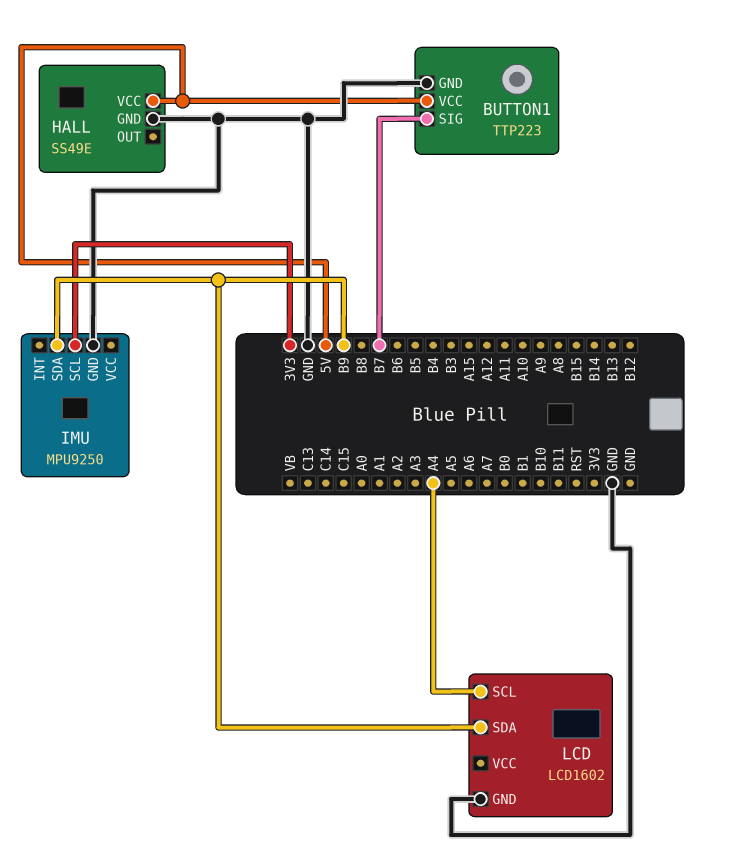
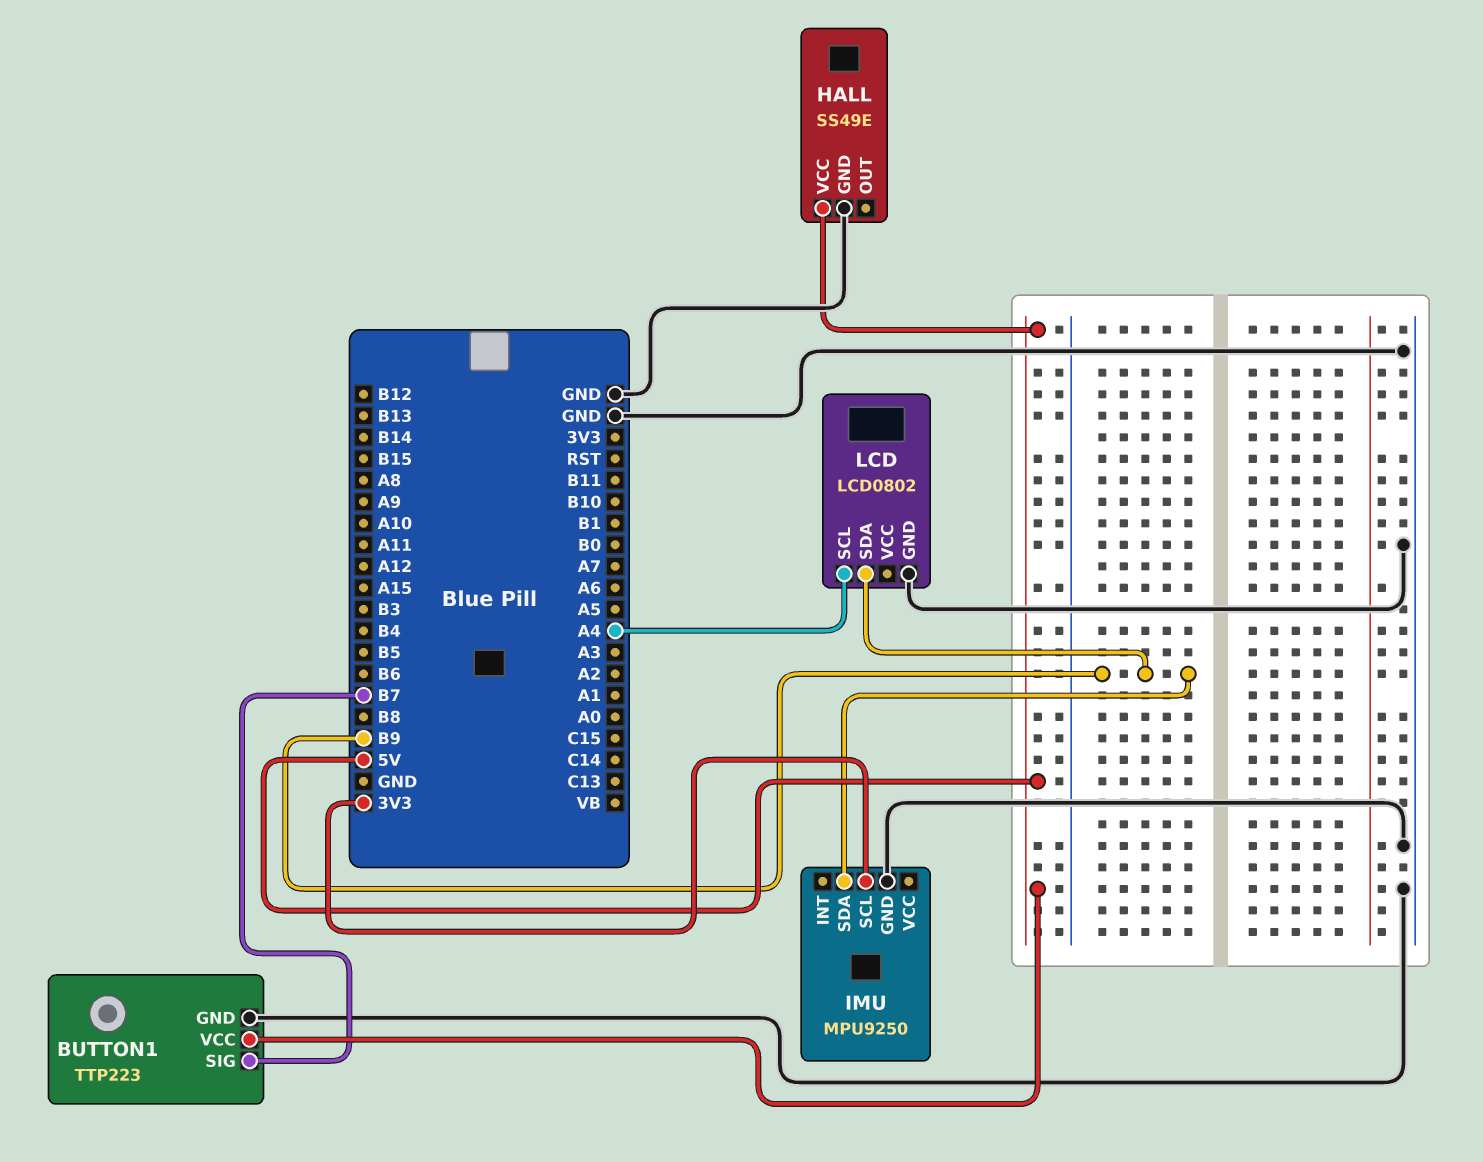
LCD: LCD1602 -> LCD0802

